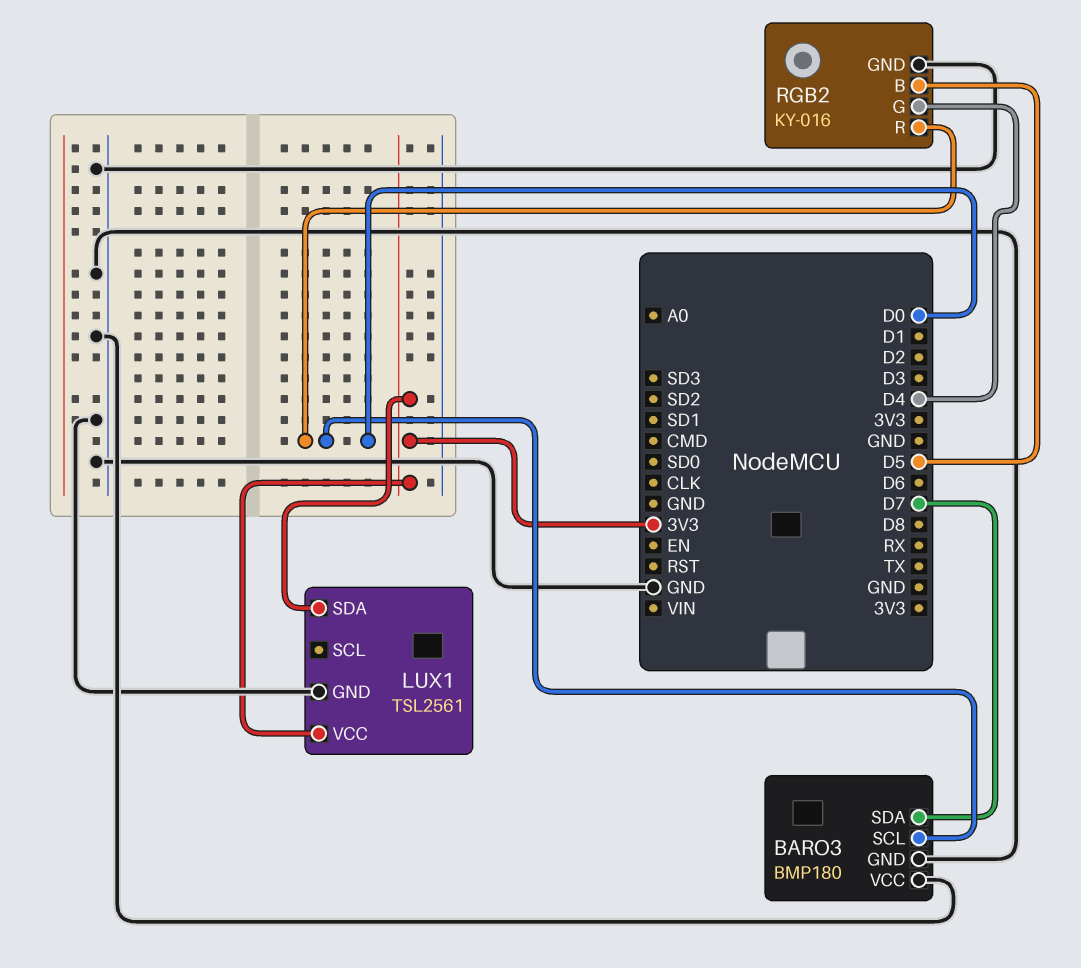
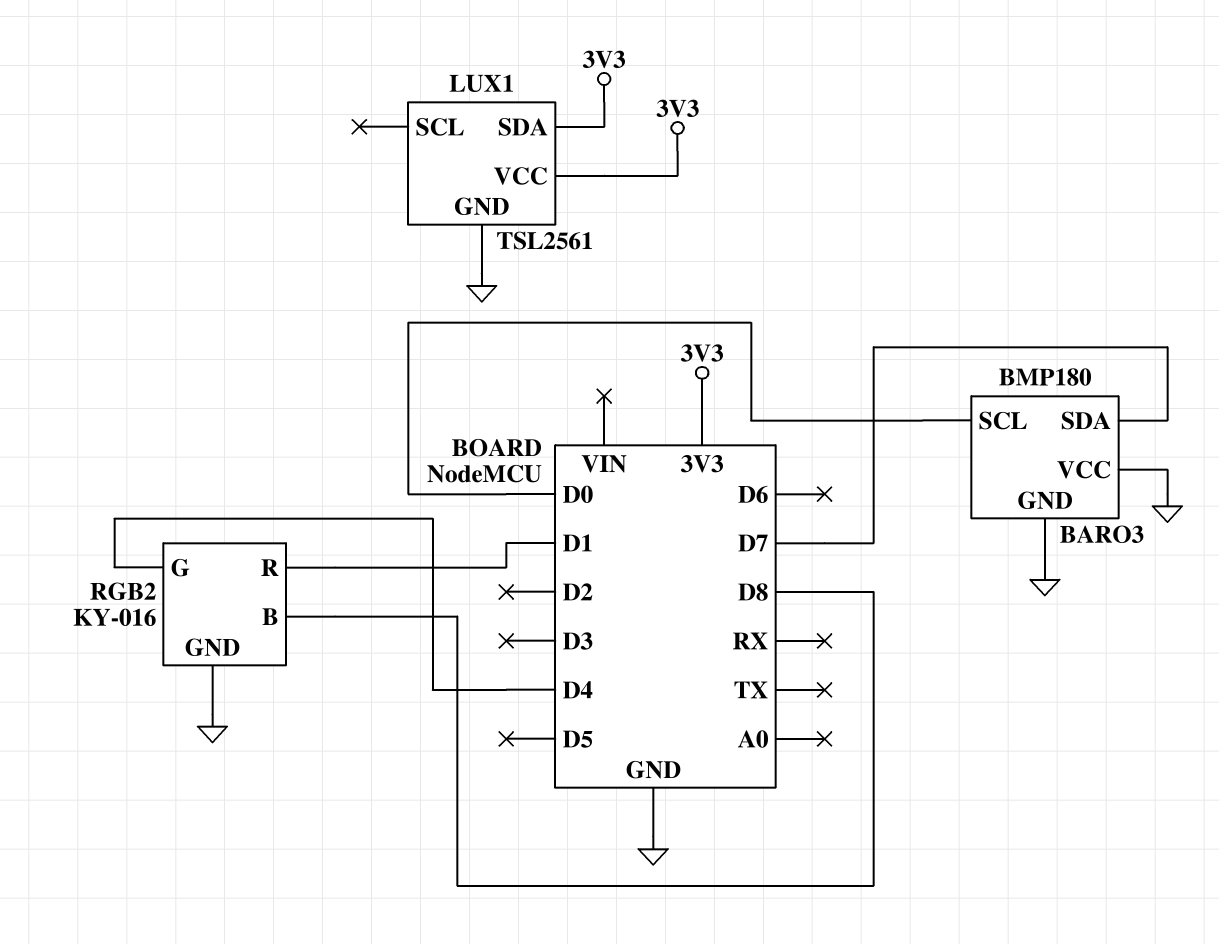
RGB2 pin B: D5 -> D8
RGB2 pin R: D0 -> D1

